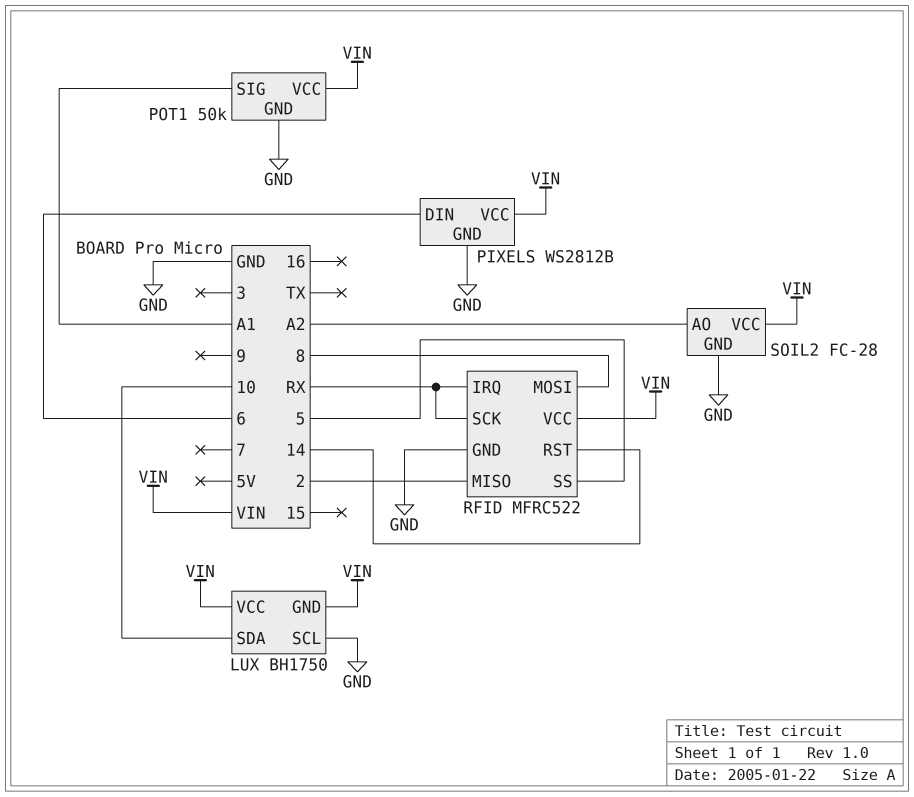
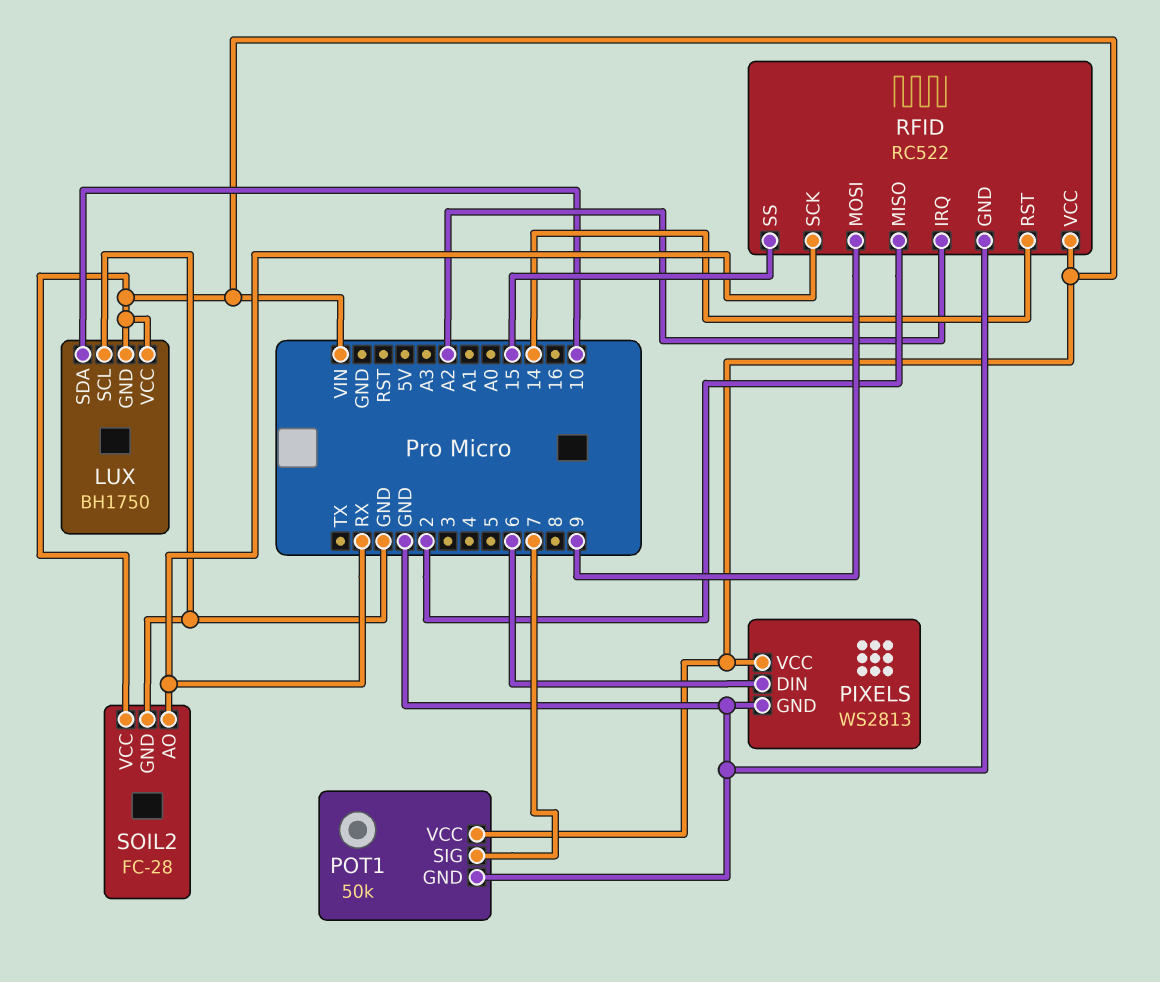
PIXELS: WS2812B -> WS2813
POT1 pin SIG: A1 -> 7
RFID: MFRC522 -> RC522
RFID pin IRQ: RX -> A2
RFID pin MOSI: 8 -> 9
RFID pin SS: 5 -> 15
SOIL2 pin AO: A2 -> RX

